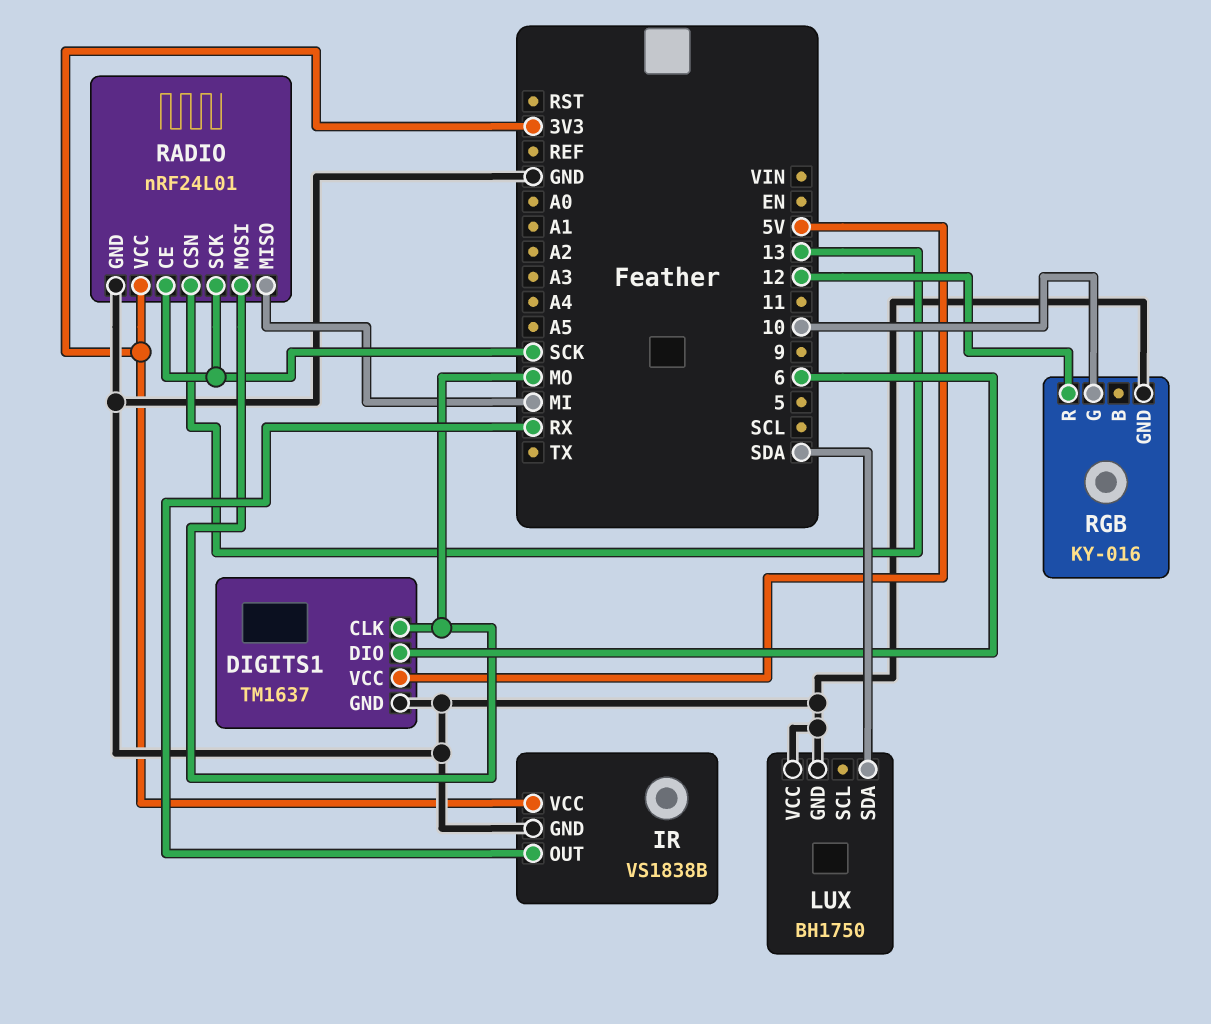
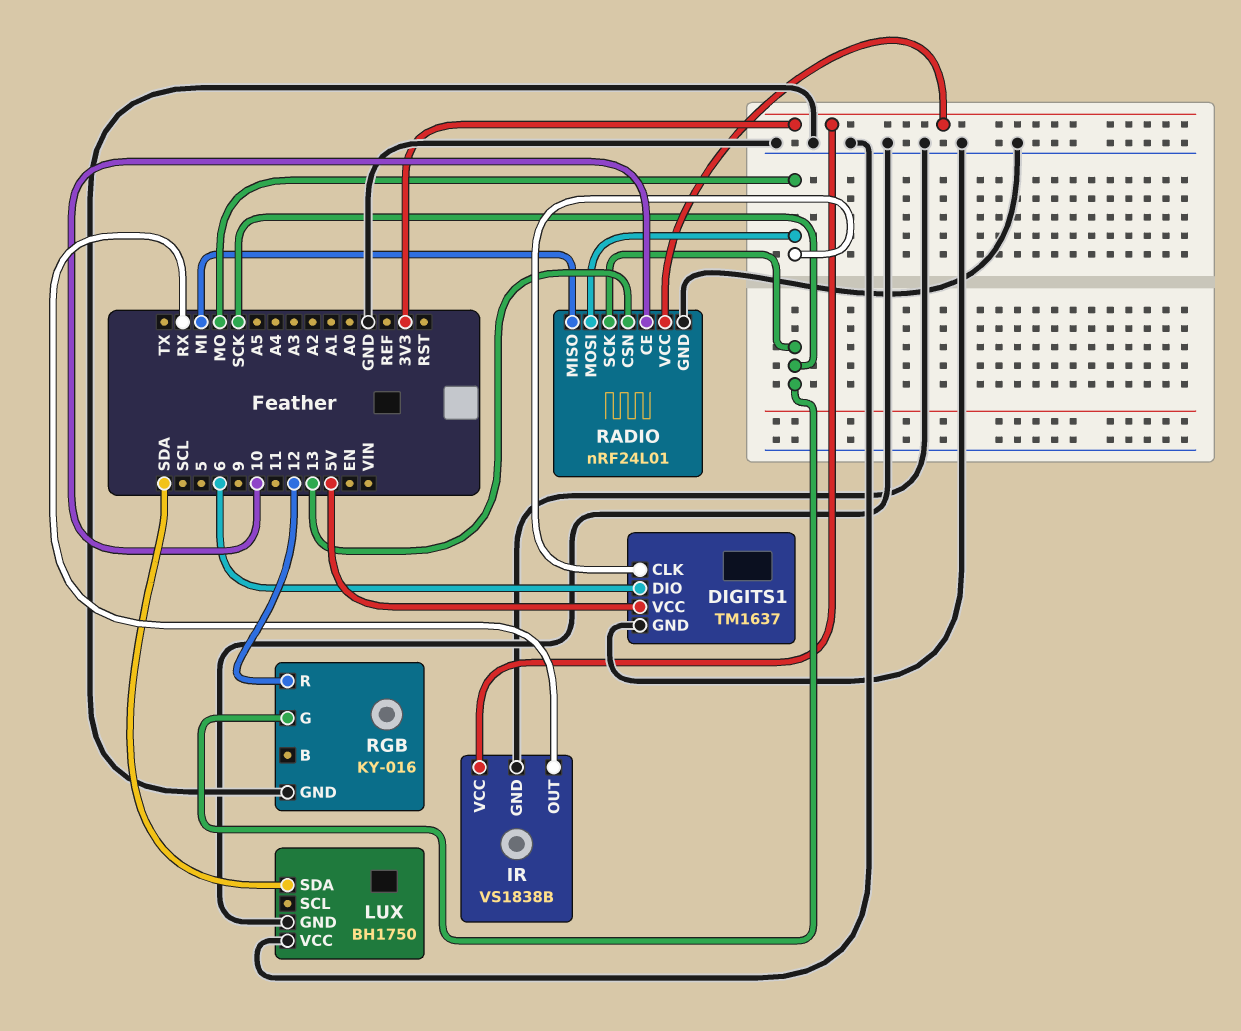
RADIO pin CE: SCK -> 10
RGB pin G: 10 -> SCK

